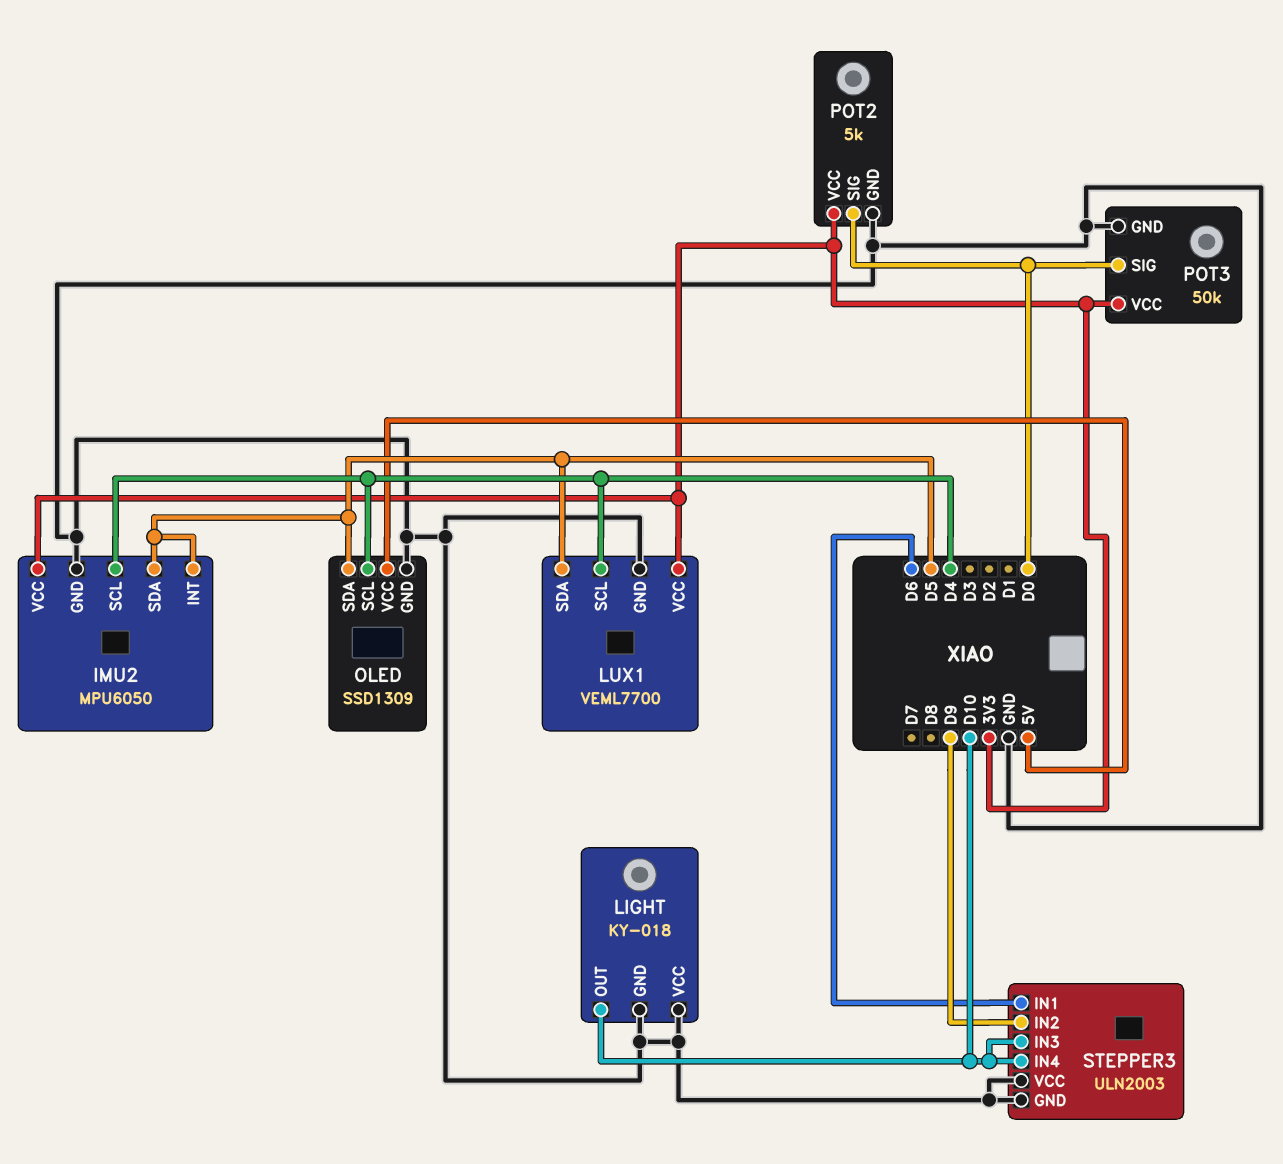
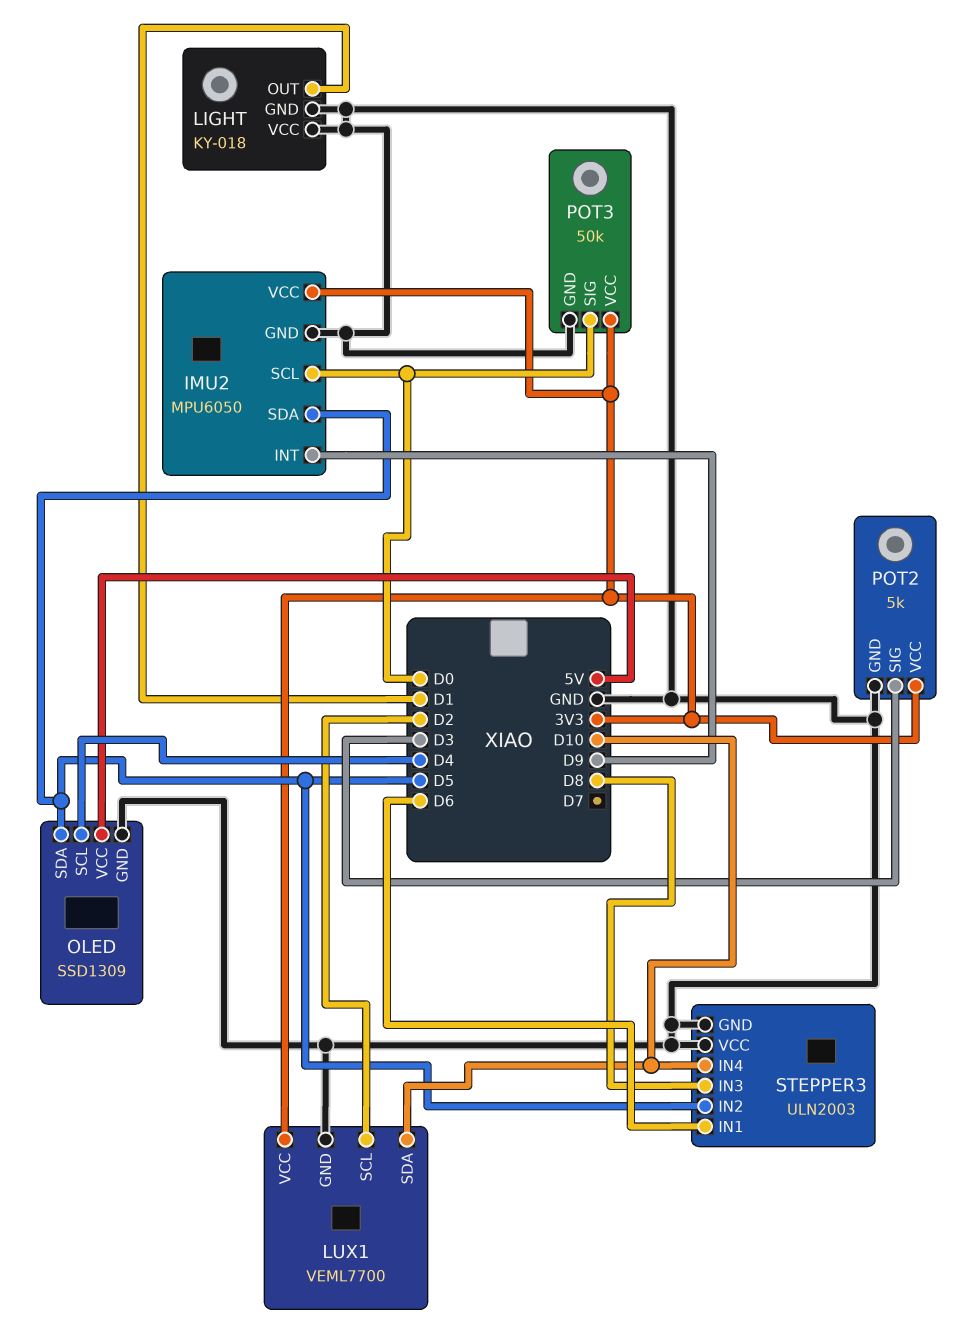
IMU2 pin INT: D5 -> D9
IMU2 pin SCL: D4 -> D0
LIGHT pin OUT: D10 -> D1
LUX1 pin SCL: D4 -> D2
LUX1 pin SDA: D5 -> D10
POT2 pin SIG: D0 -> D3
STEPPER3 pin IN2: D9 -> D5
STEPPER3 pin IN3: D10 -> D8

